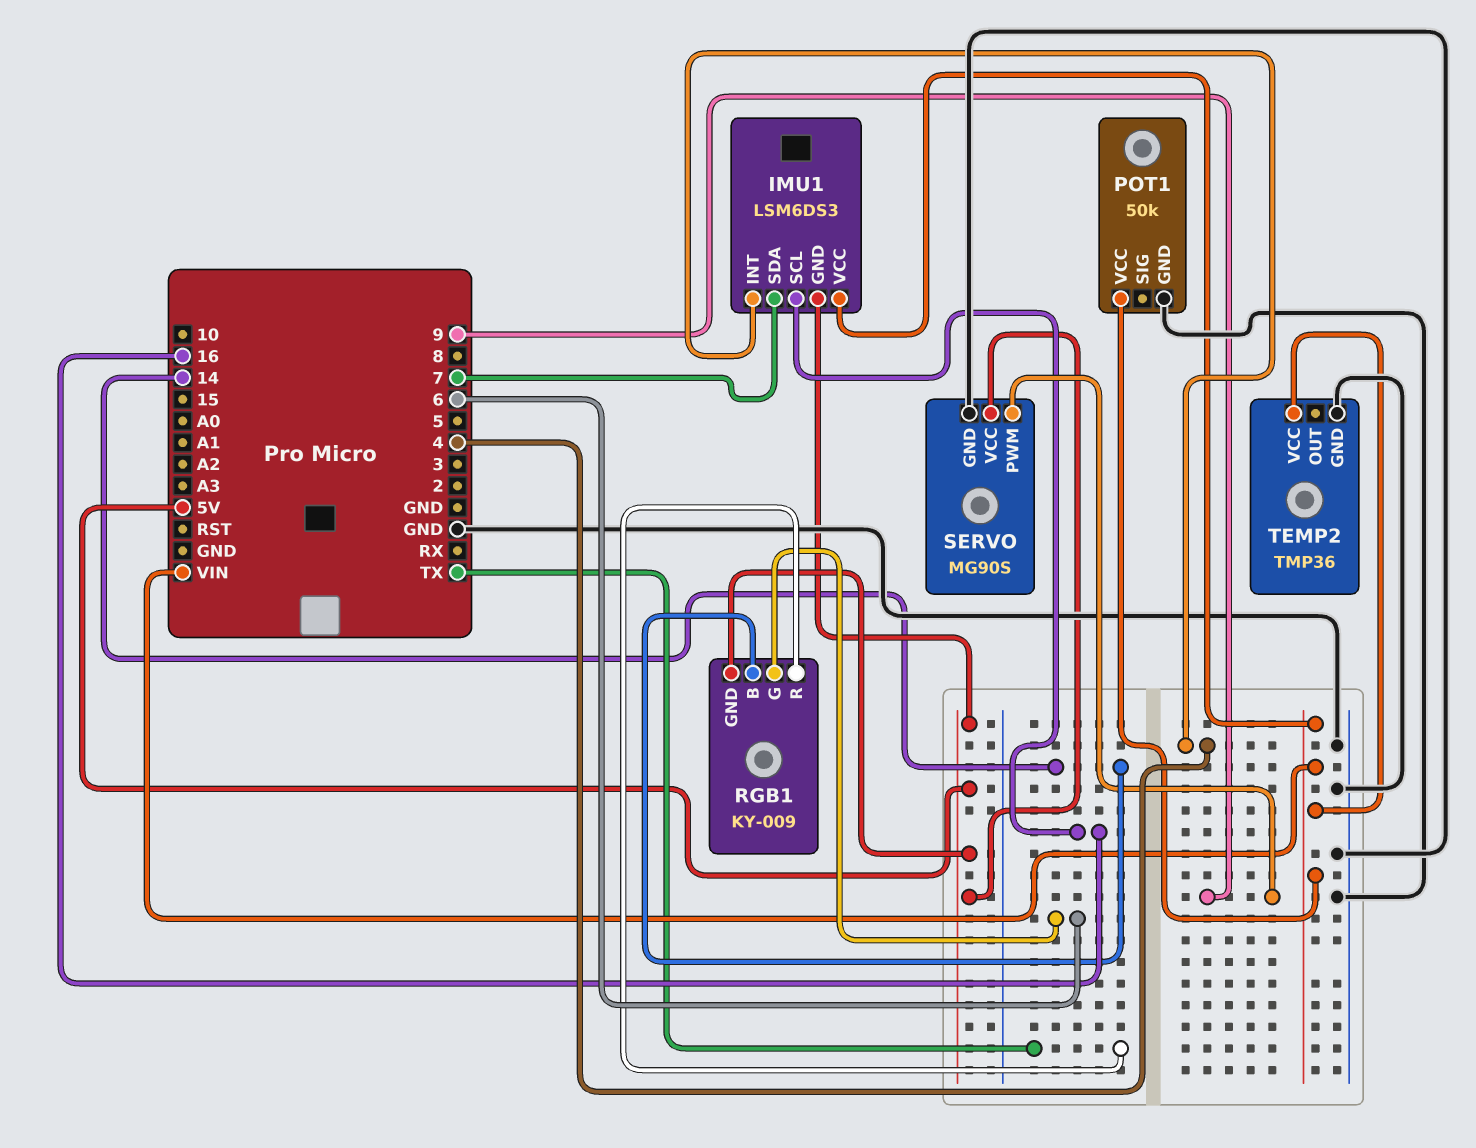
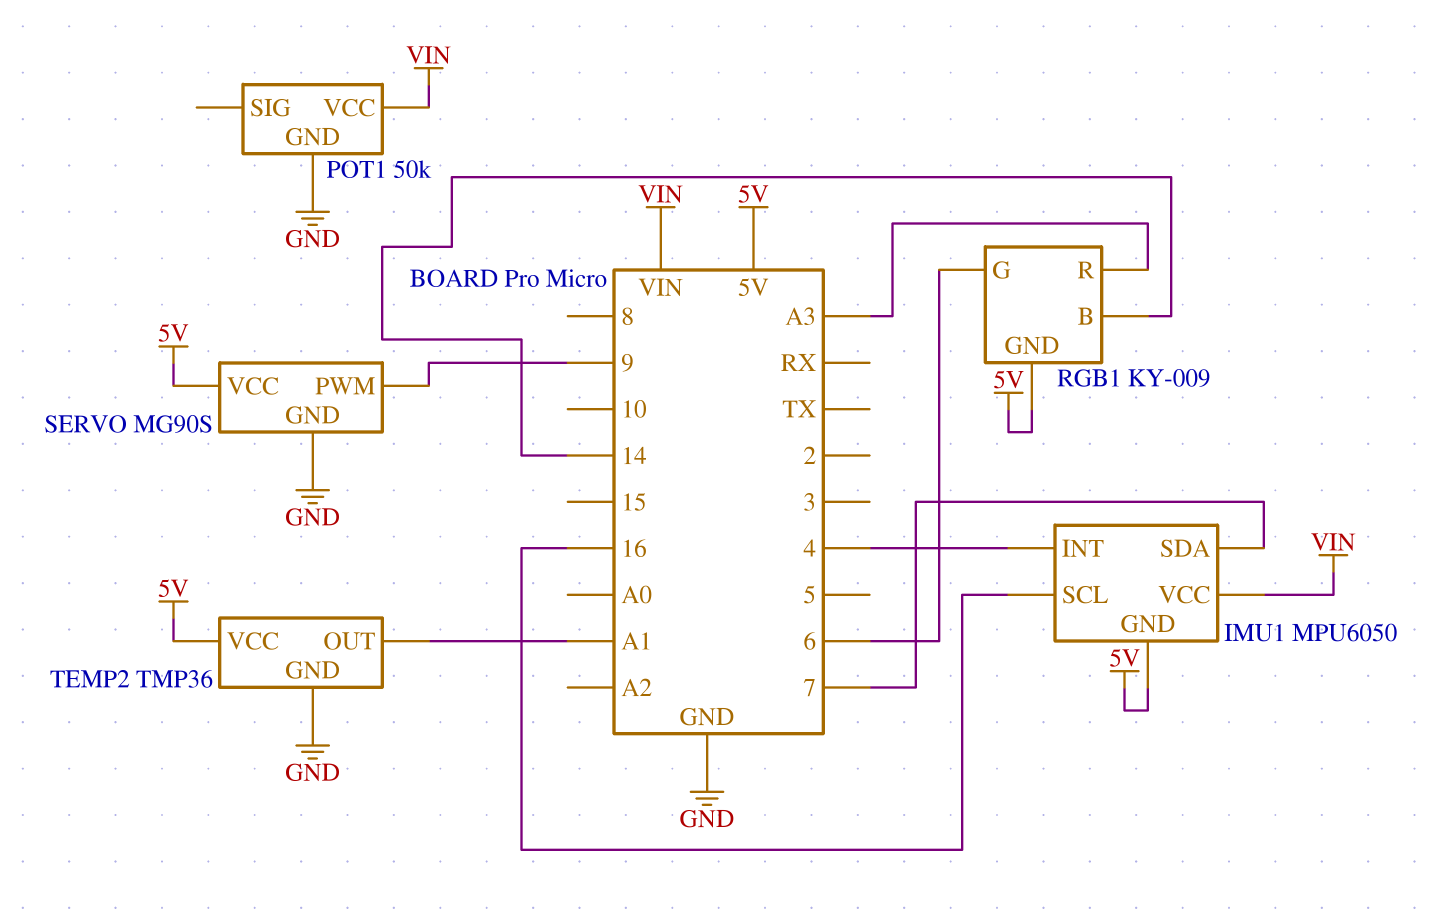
IMU1: LSM6DS3 -> MPU6050
RGB1 pin R: TX -> A3
TEMP2 pin OUT: none -> A1
TEMP2 pin VCC: VIN -> 5V

